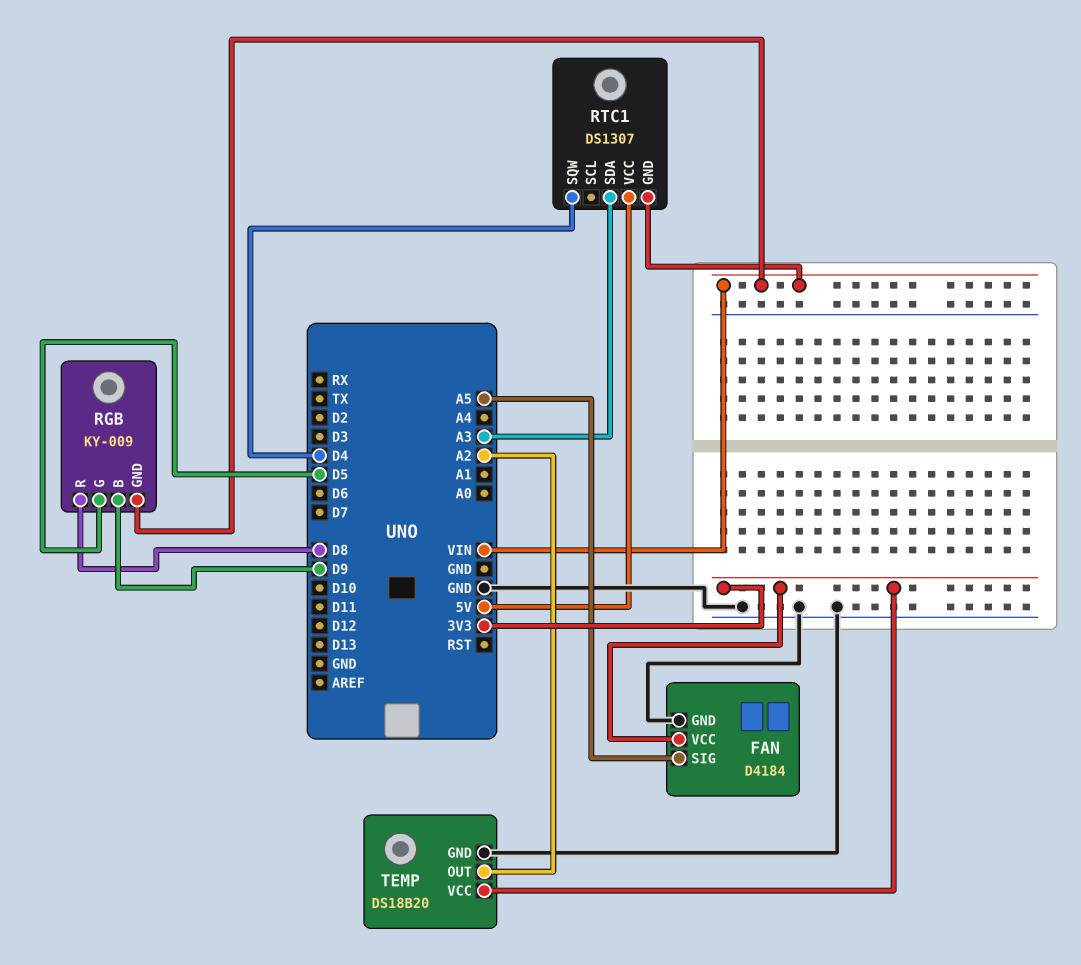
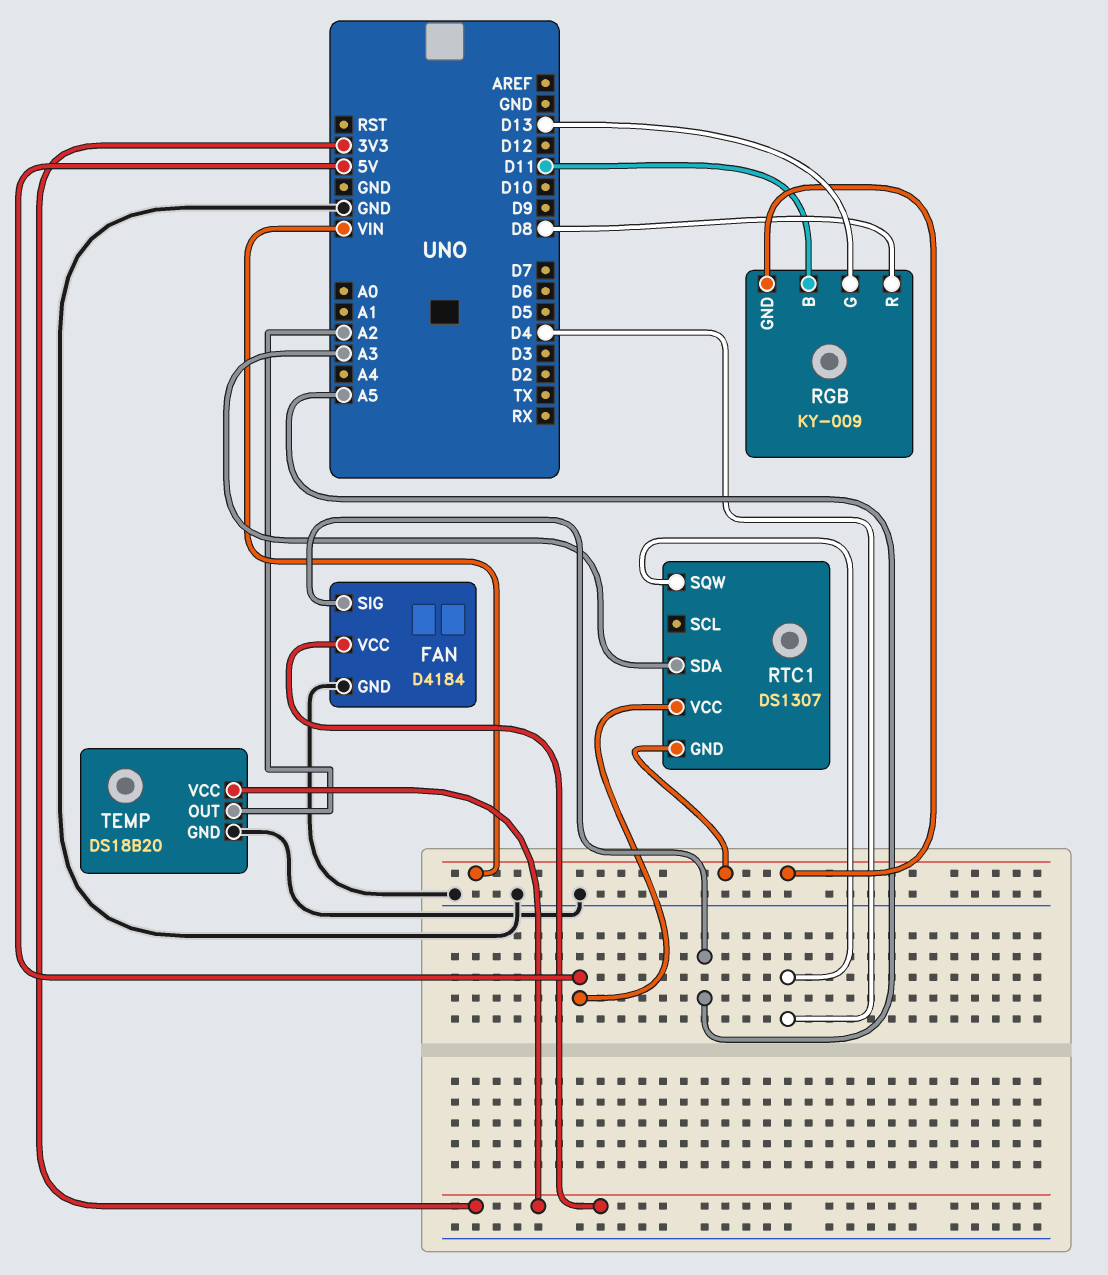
RGB pin B: D9 -> D11
RGB pin G: D5 -> D13

